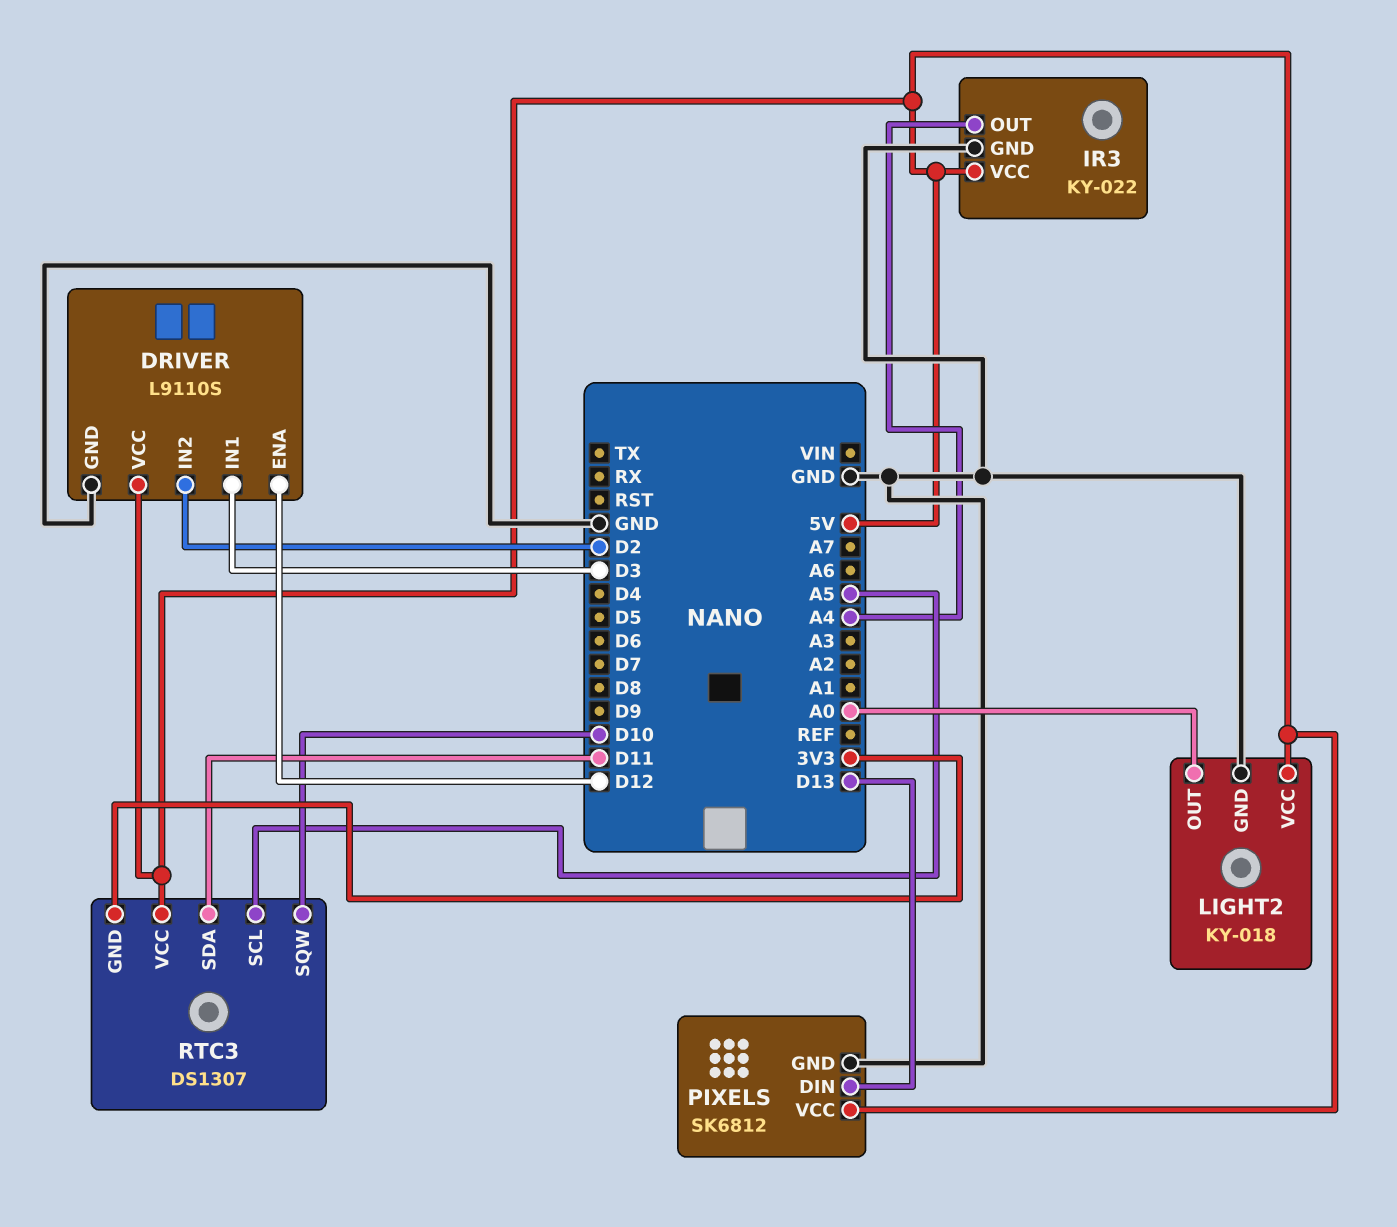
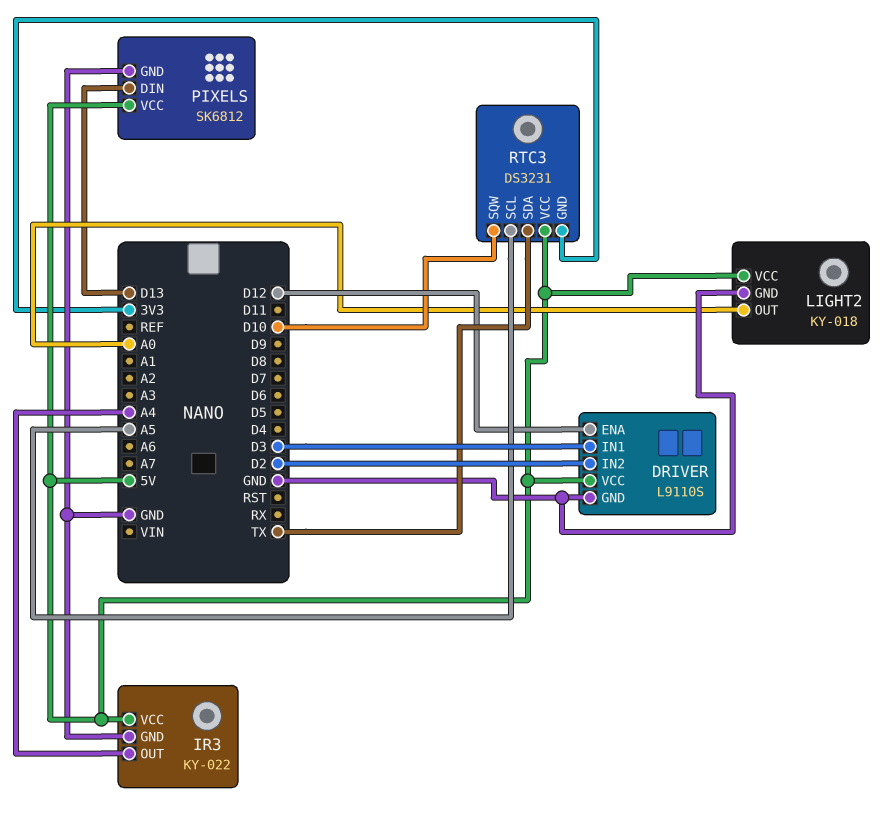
RTC3: DS1307 -> DS3231
RTC3 pin SDA: D11 -> TX

